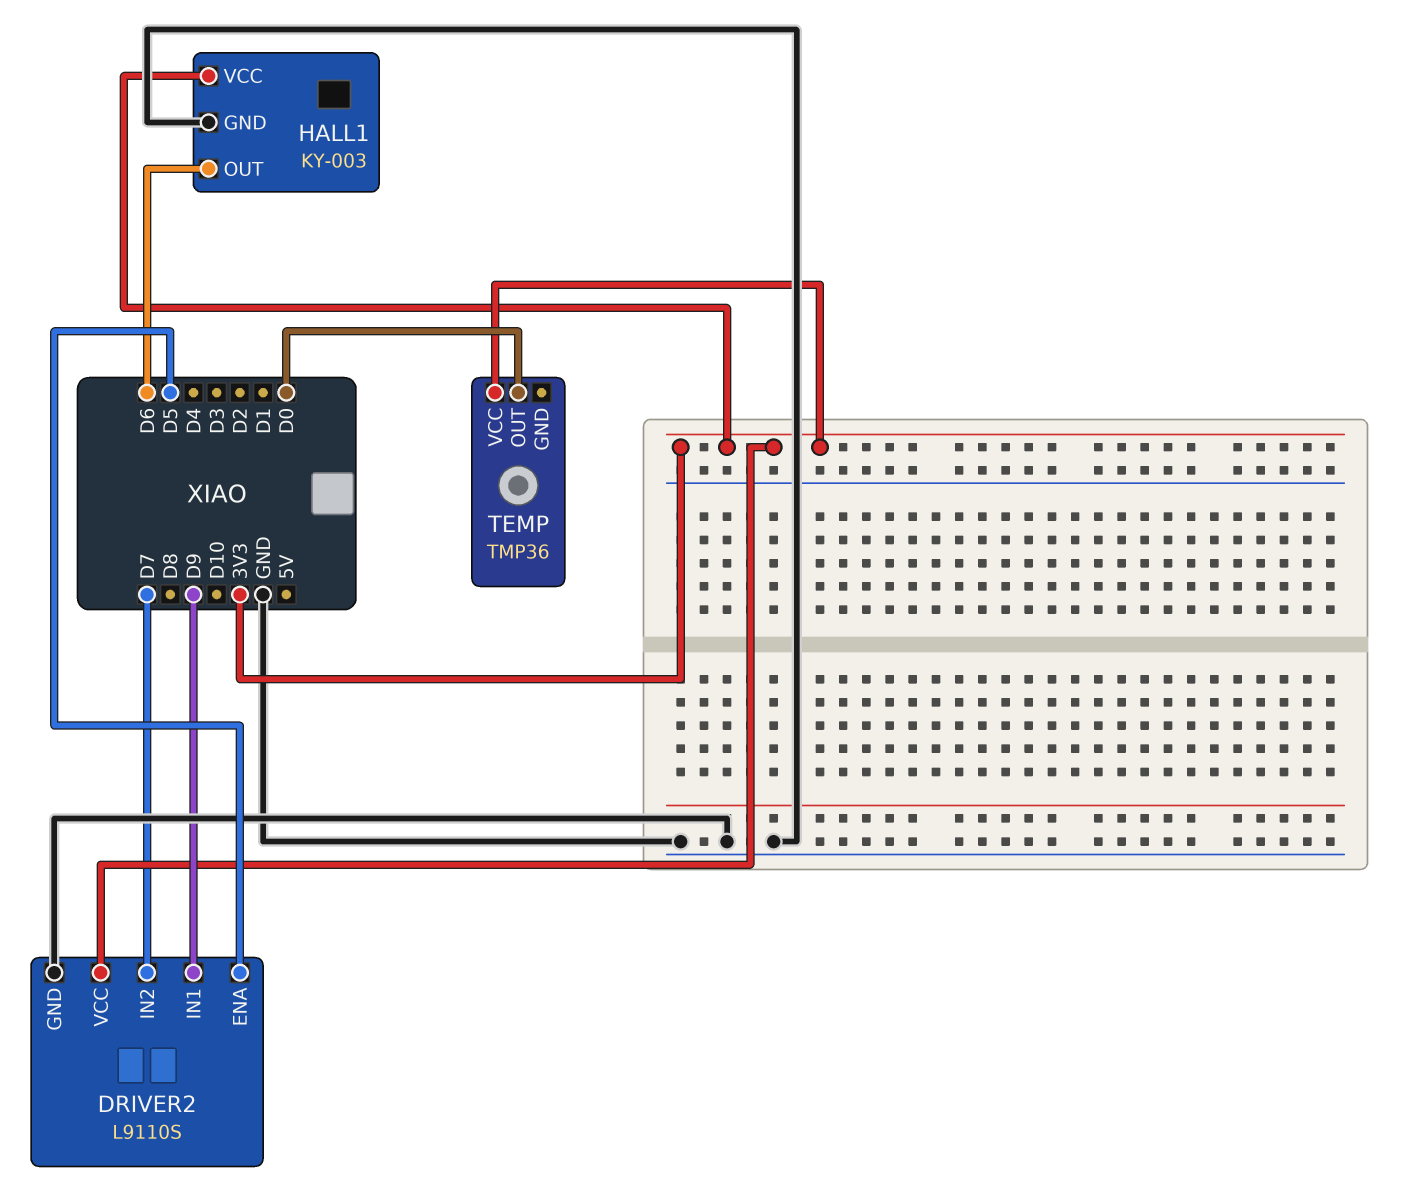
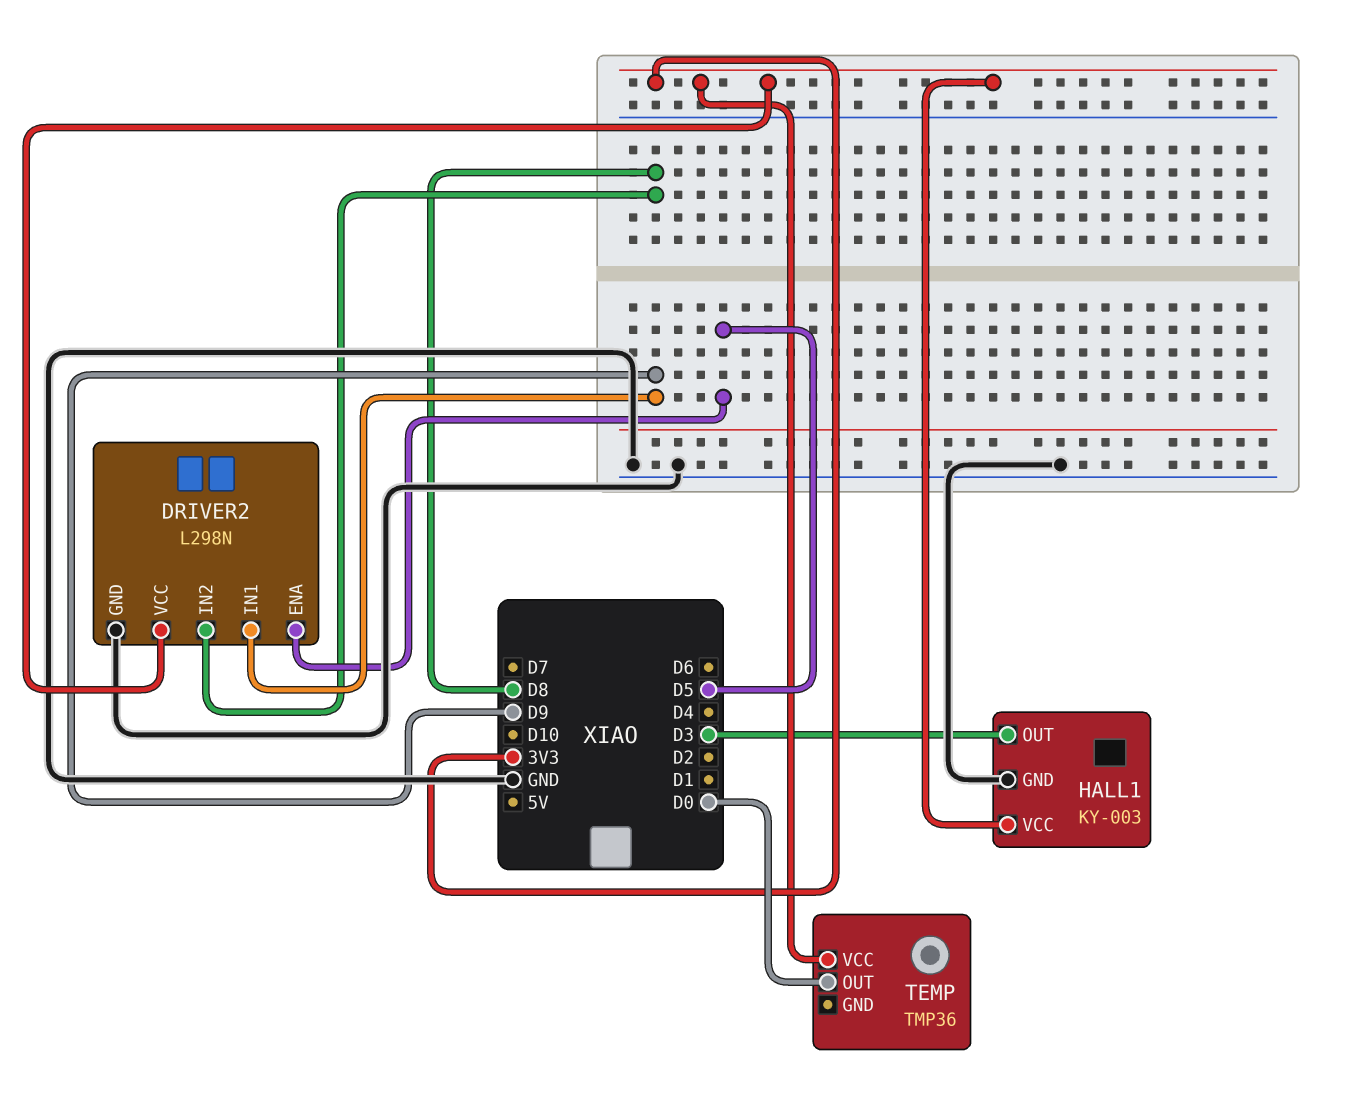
DRIVER2: L9110S -> L298N
DRIVER2 pin IN2: D7 -> D8
HALL1 pin OUT: D6 -> D3

